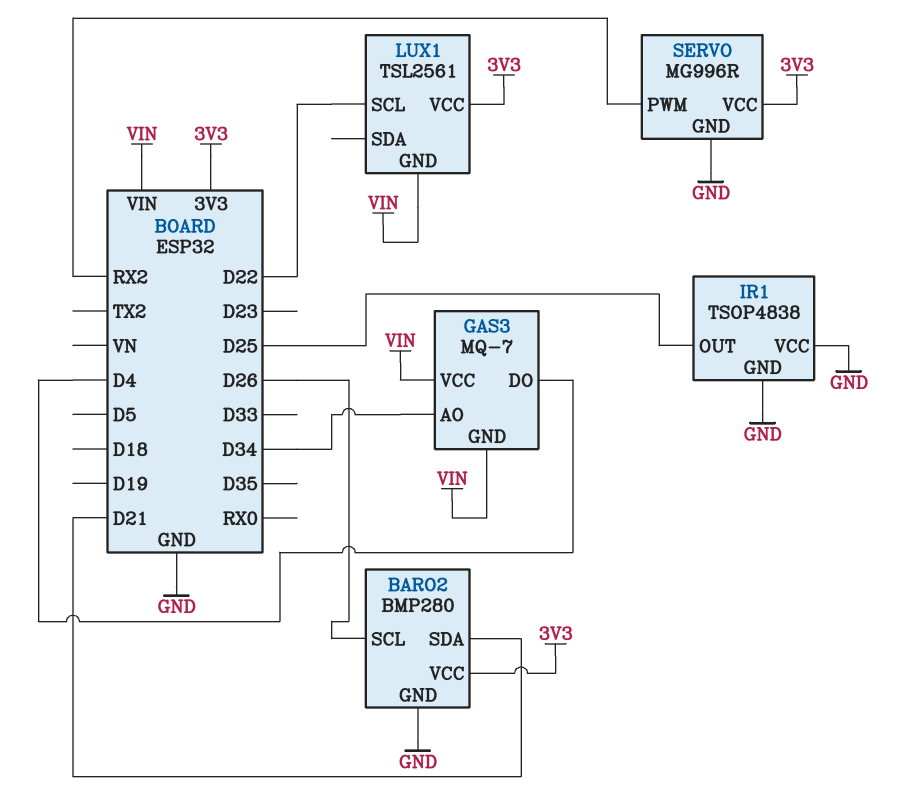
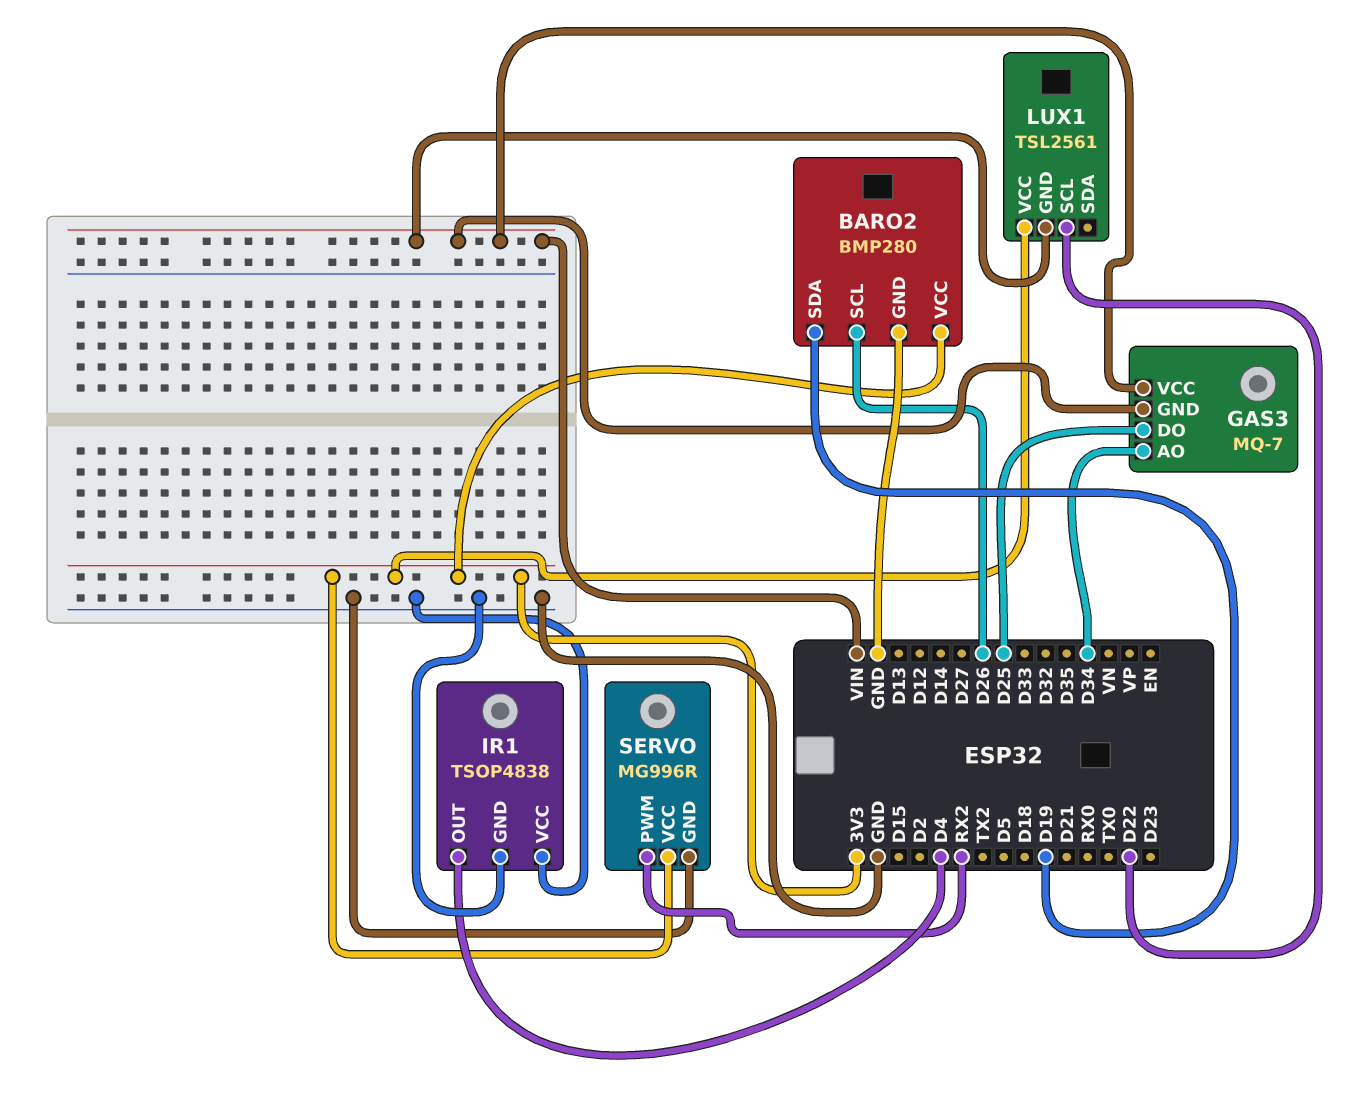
BARO2 pin SDA: D21 -> D19
GAS3 pin DO: D4 -> D25
IR1 pin OUT: D25 -> D4

